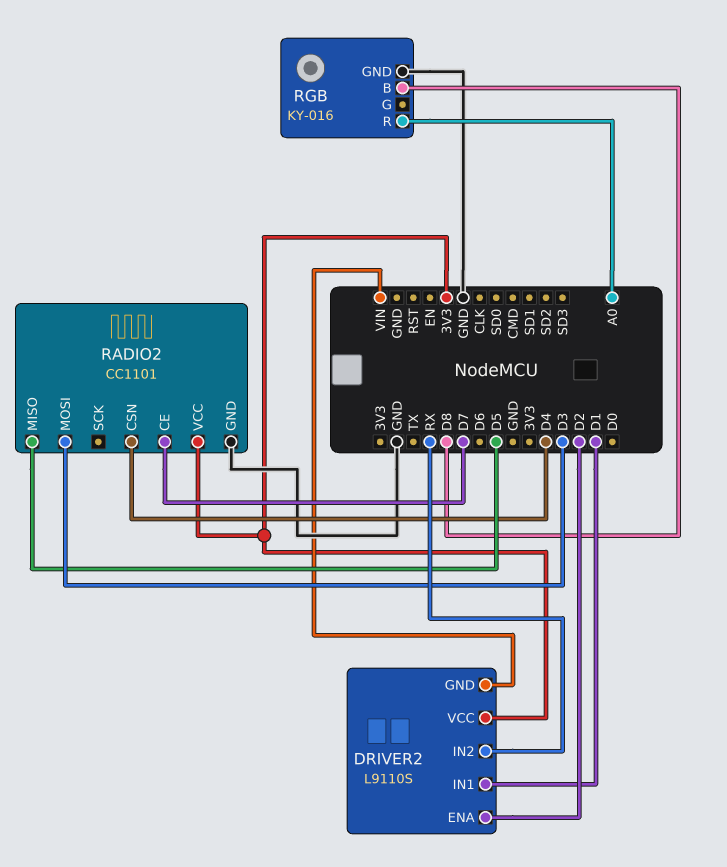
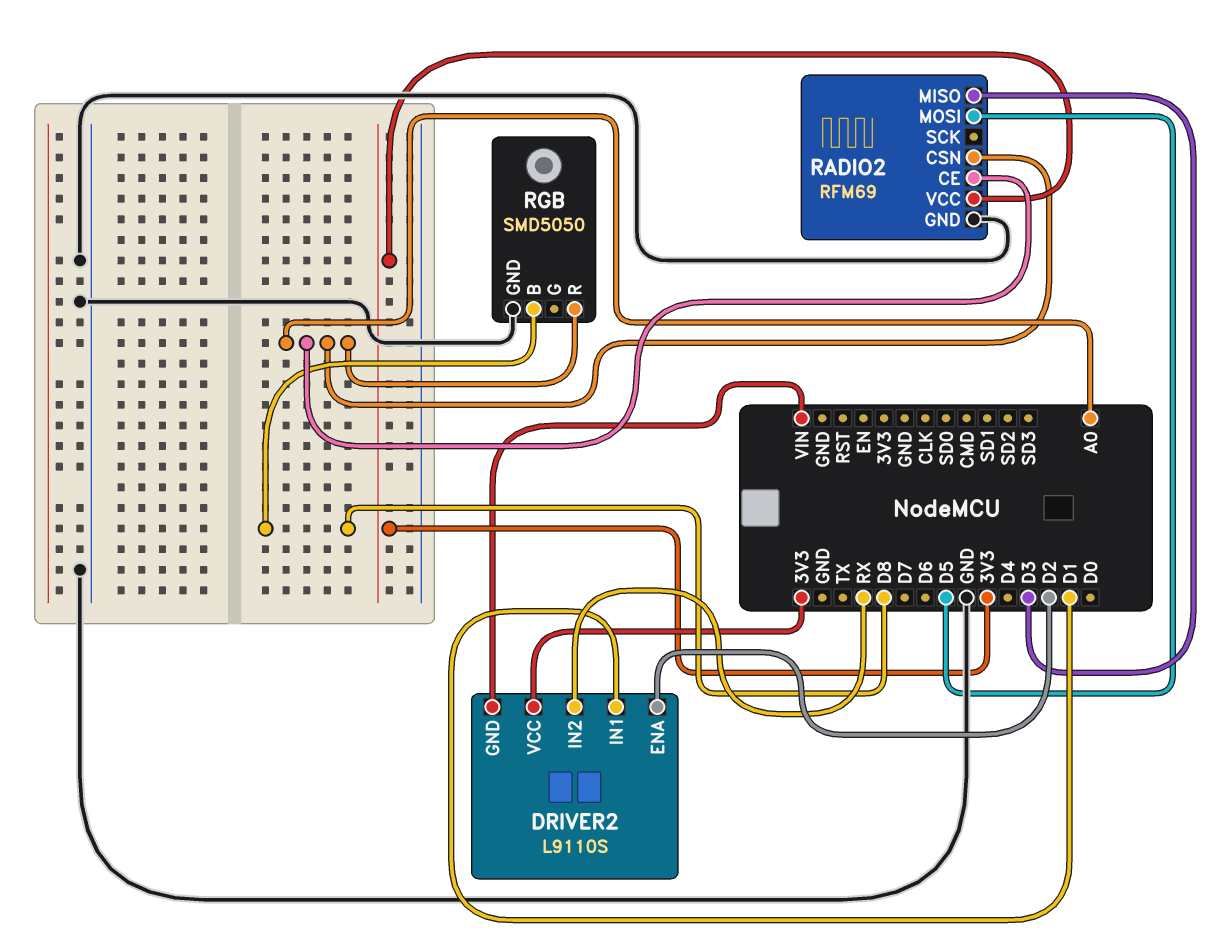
RADIO2: CC1101 -> RFM69
RADIO2 pin CE: D7 -> A0
RADIO2 pin CSN: D4 -> A0
RADIO2 pin MISO: D5 -> D3
RADIO2 pin MOSI: D3 -> D5
RGB: KY-016 -> SMD5050

